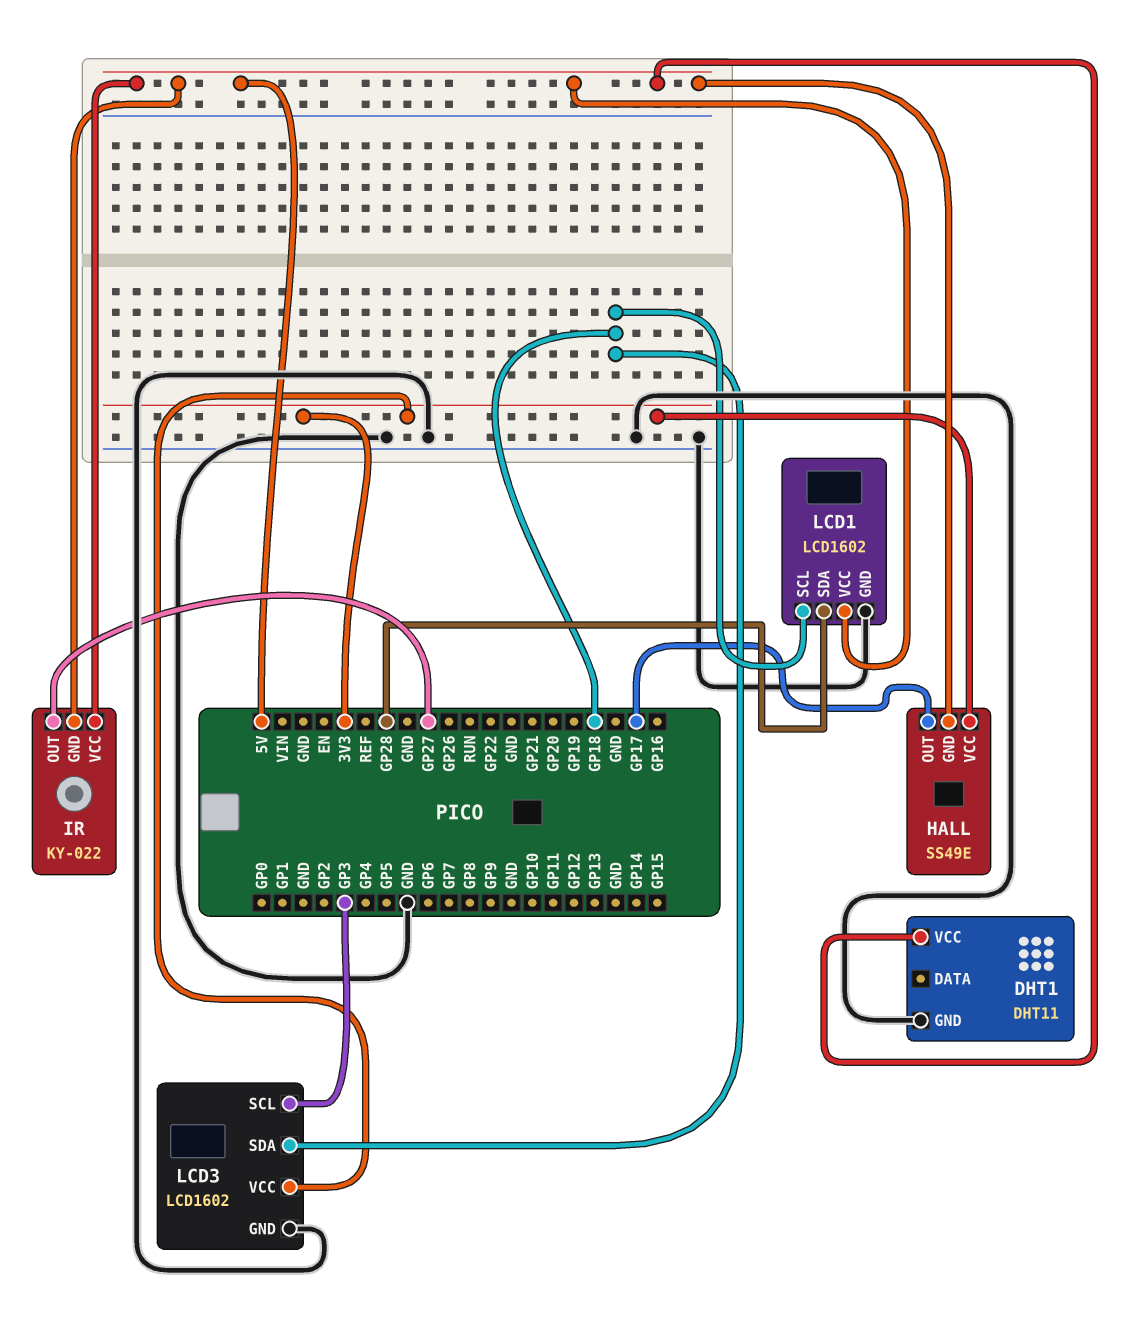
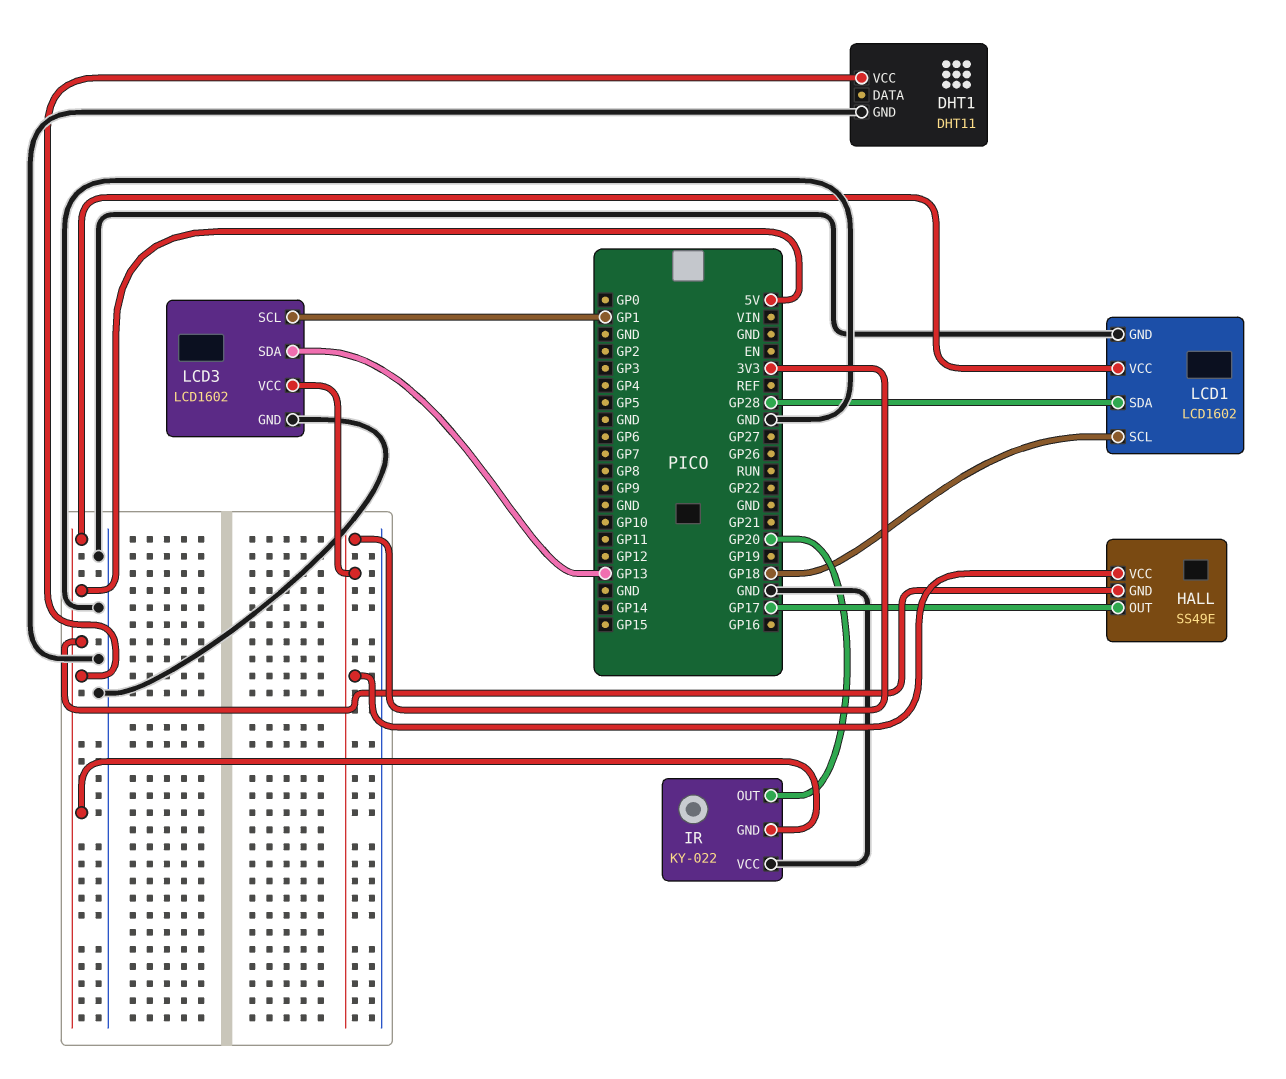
IR pin OUT: GP27 -> GP20
IR pin VCC: 5V -> GND
LCD3 pin SCL: GP3 -> GP1
LCD3 pin SDA: GP18 -> GP13

